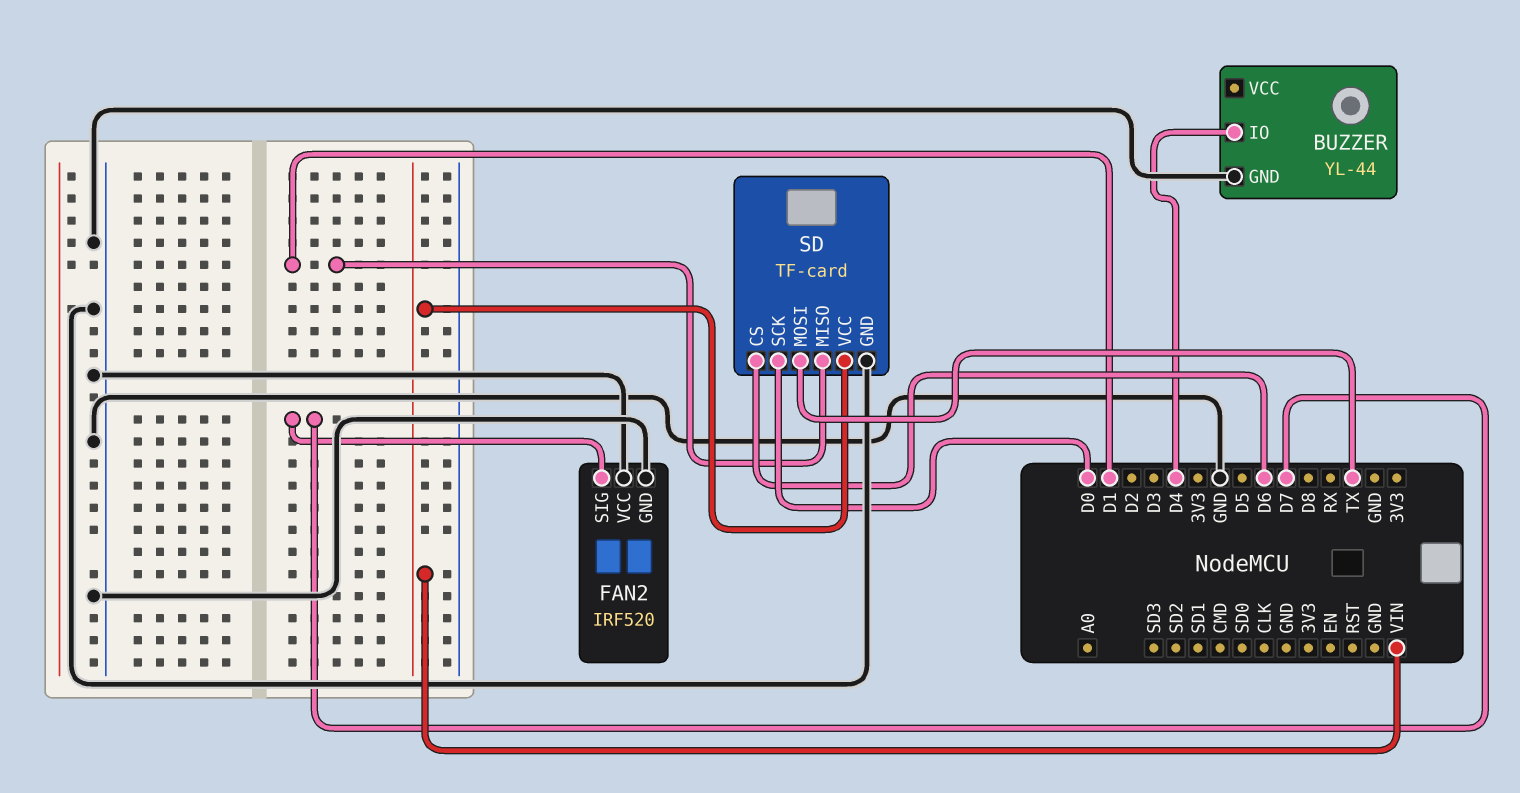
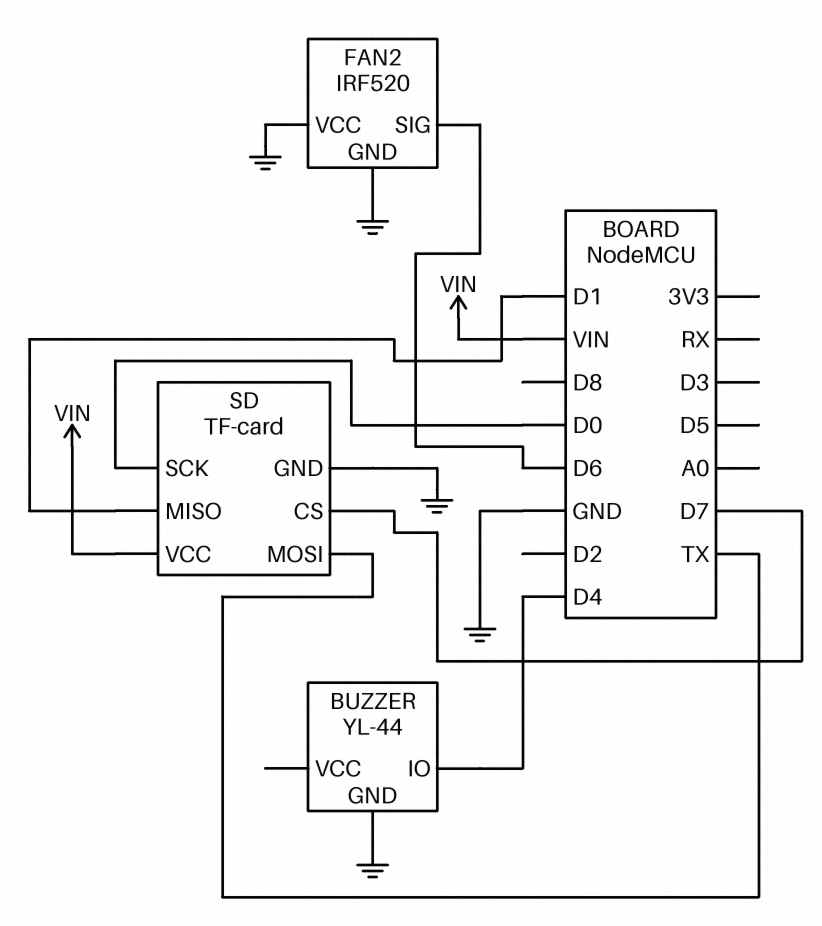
FAN2 pin SIG: D7 -> D6
SD pin CS: D6 -> D7

